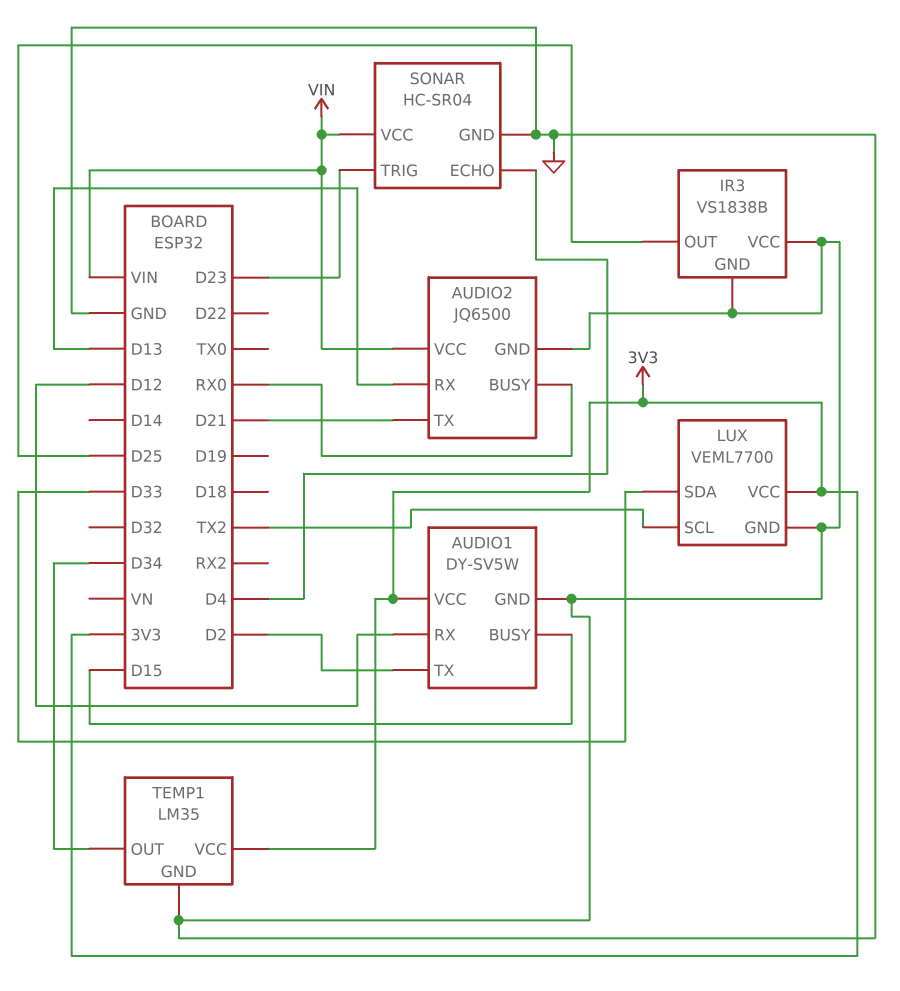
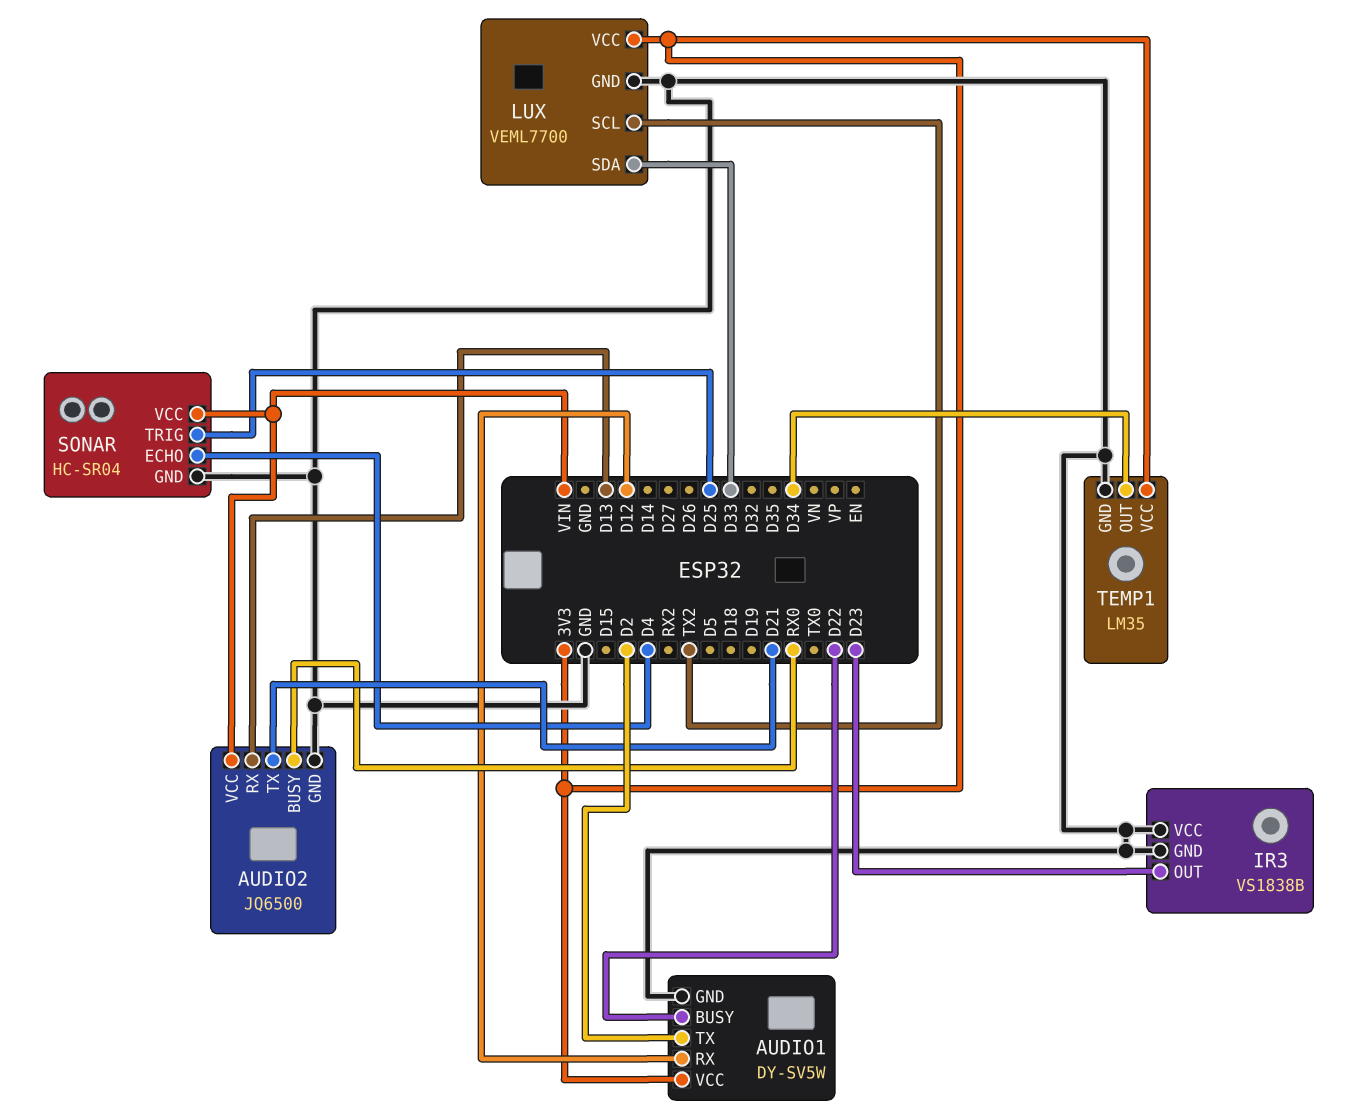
AUDIO1 pin BUSY: D15 -> D22
IR3 pin OUT: D25 -> D23
SONAR pin TRIG: D23 -> D25

